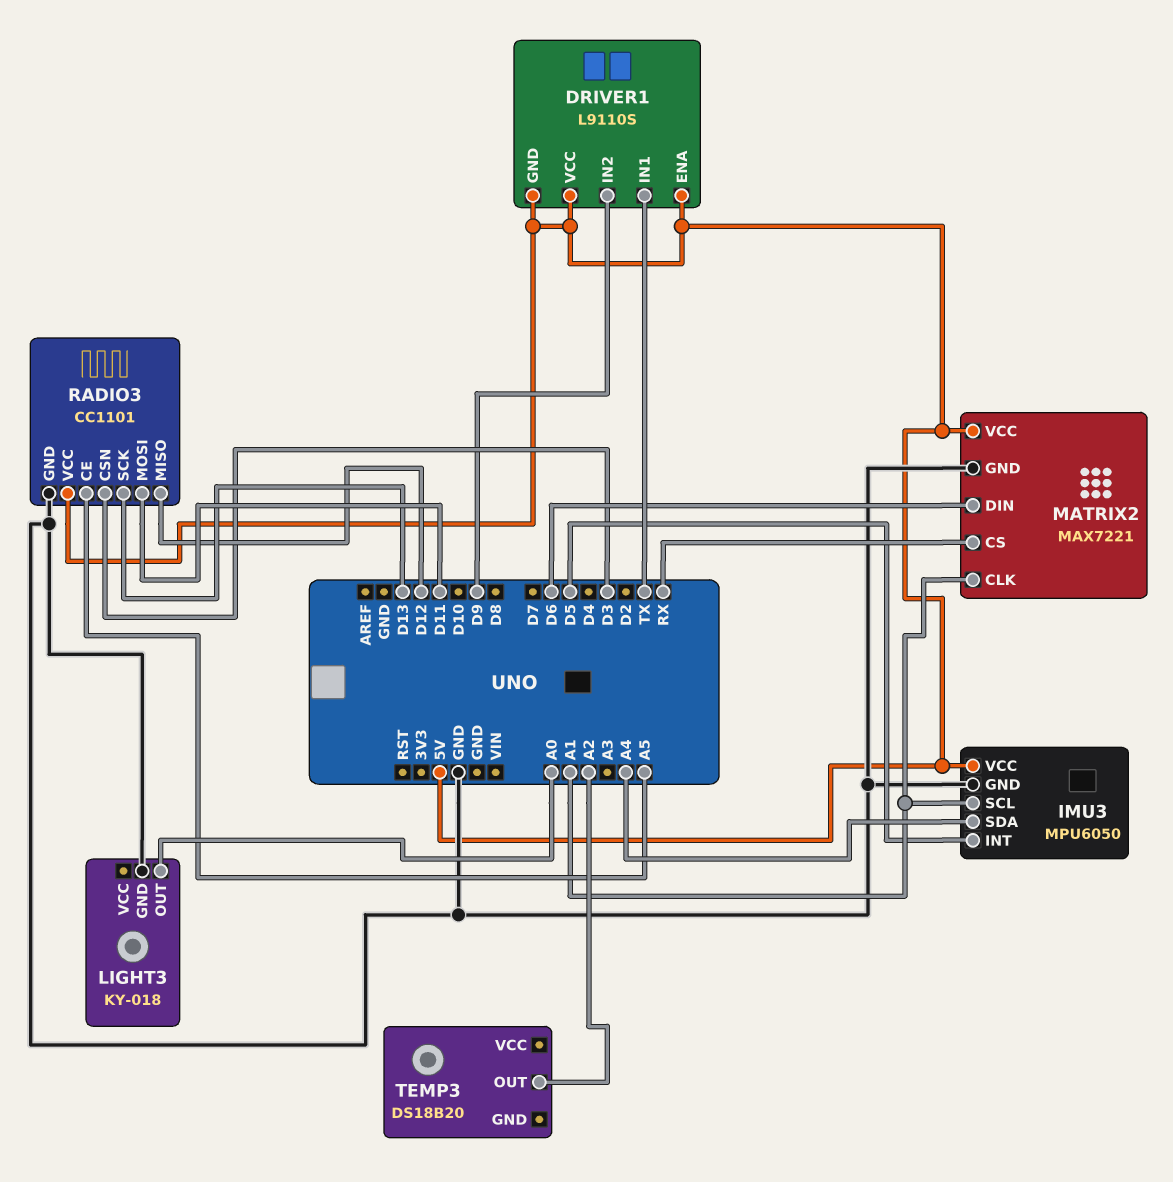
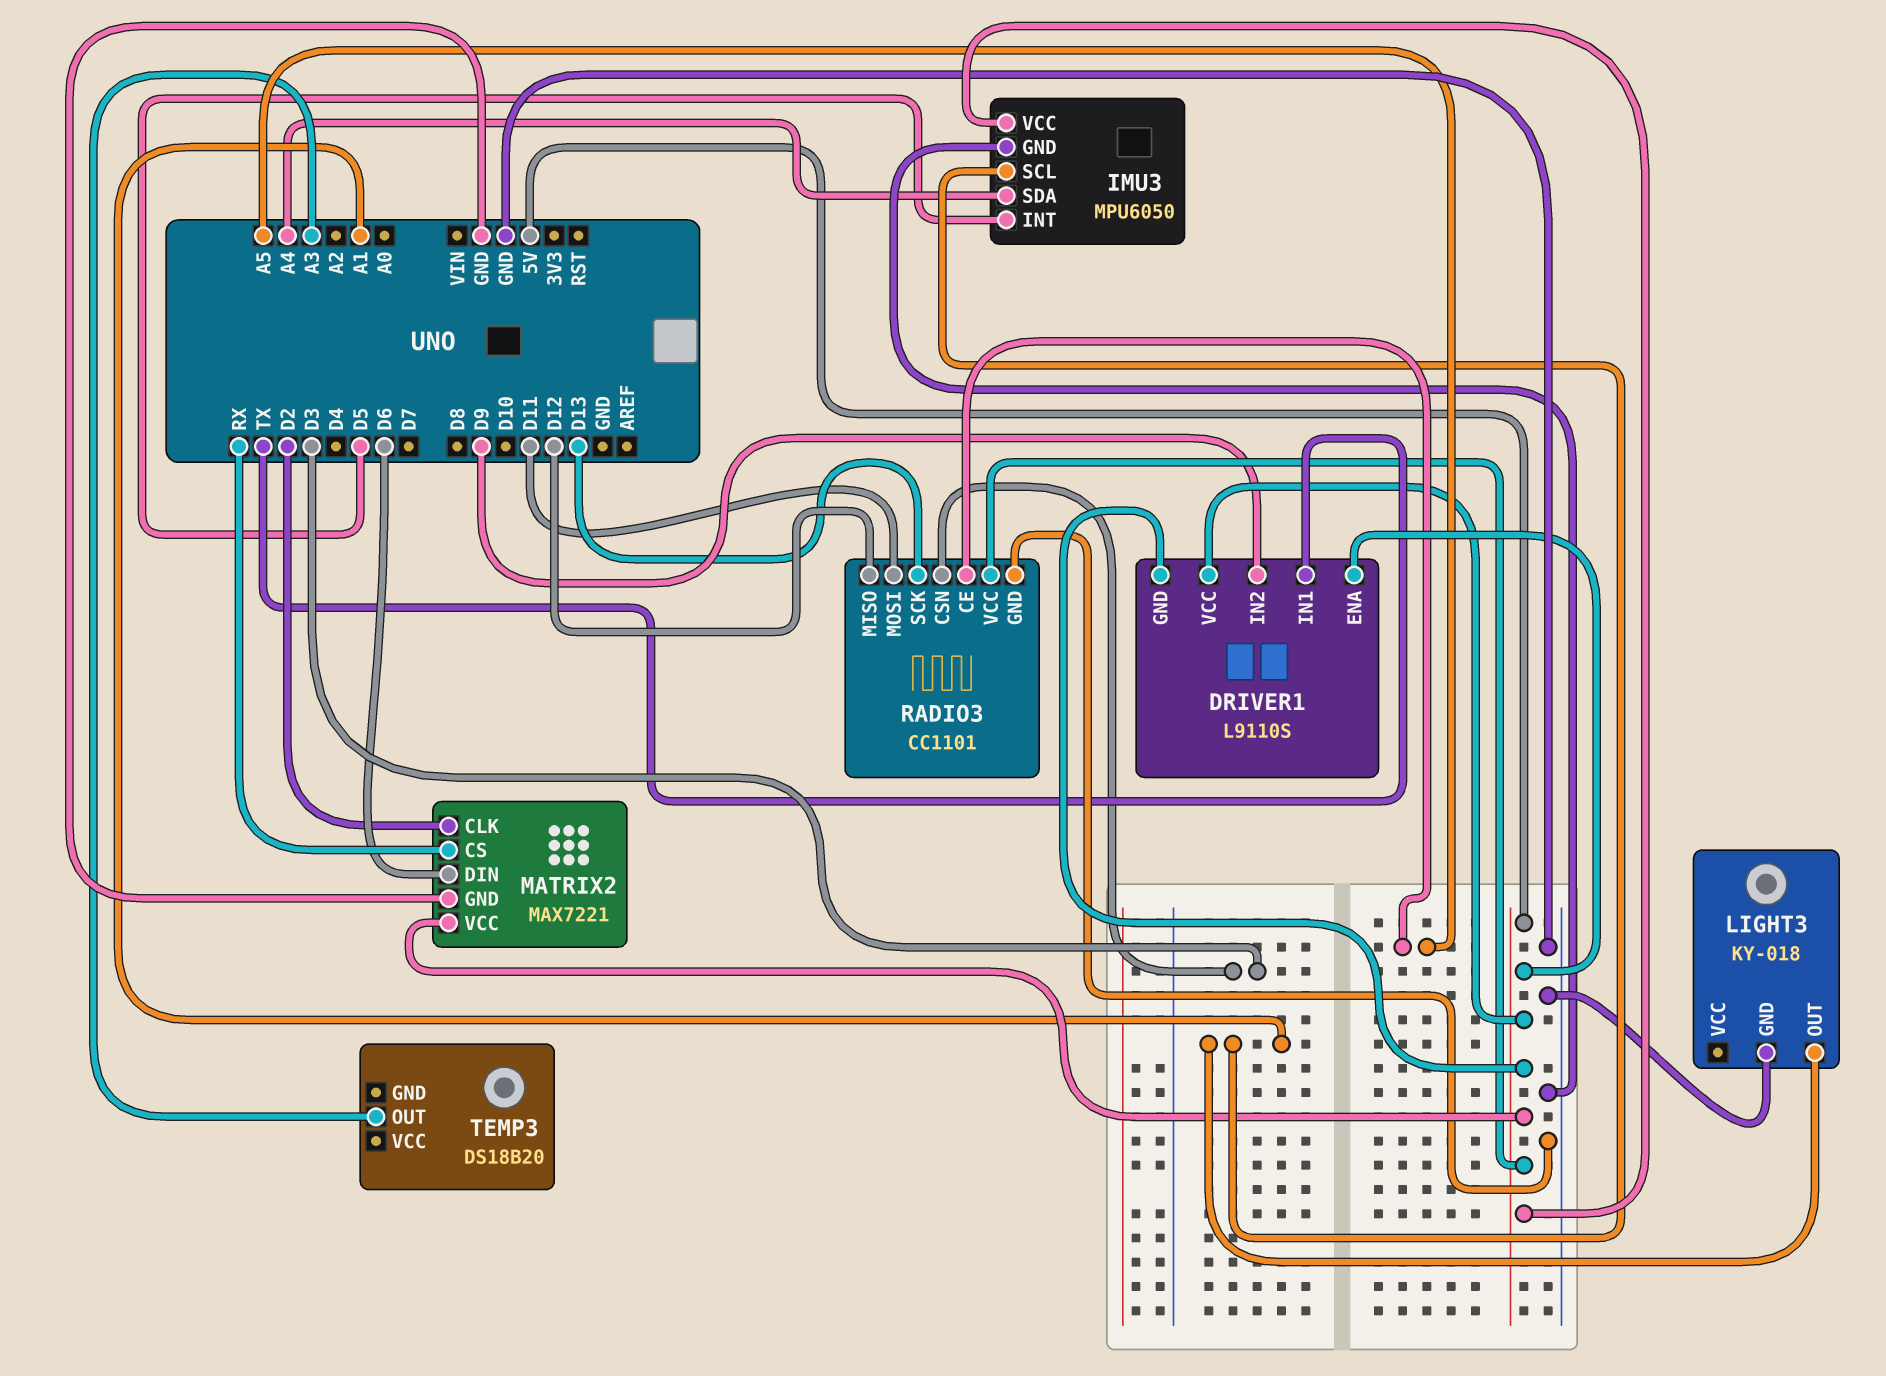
LIGHT3 pin OUT: A0 -> A1
MATRIX2 pin CLK: A1 -> D2
TEMP3 pin OUT: A2 -> A3

